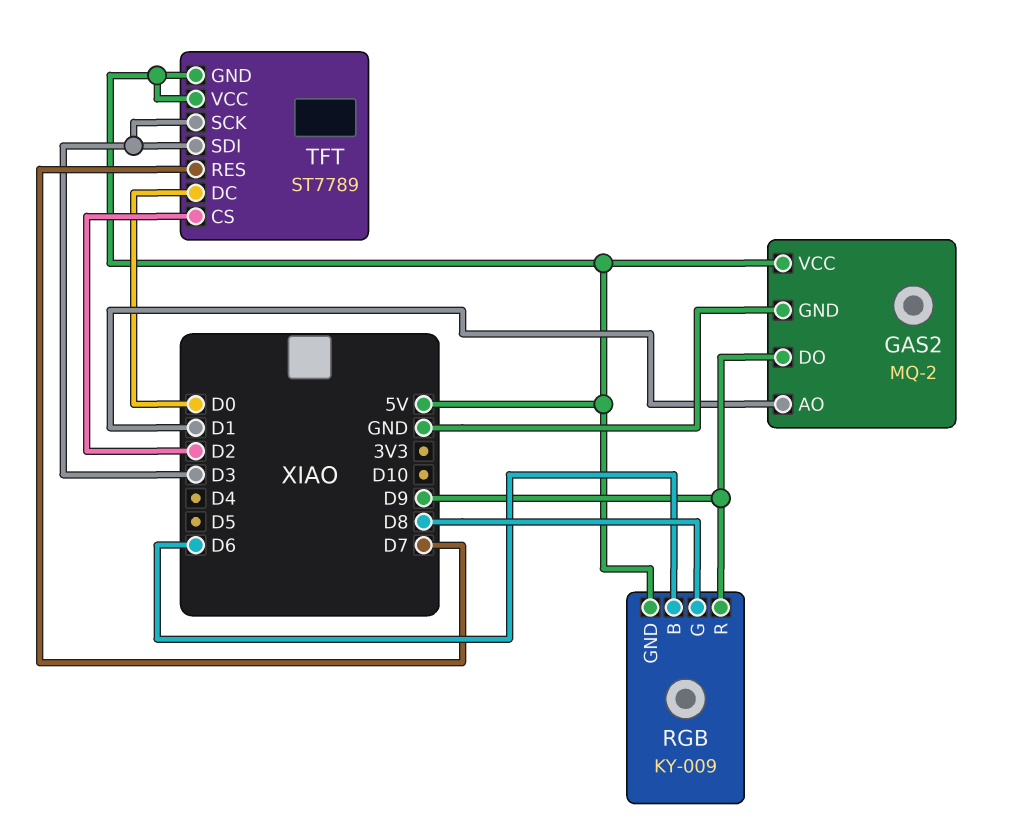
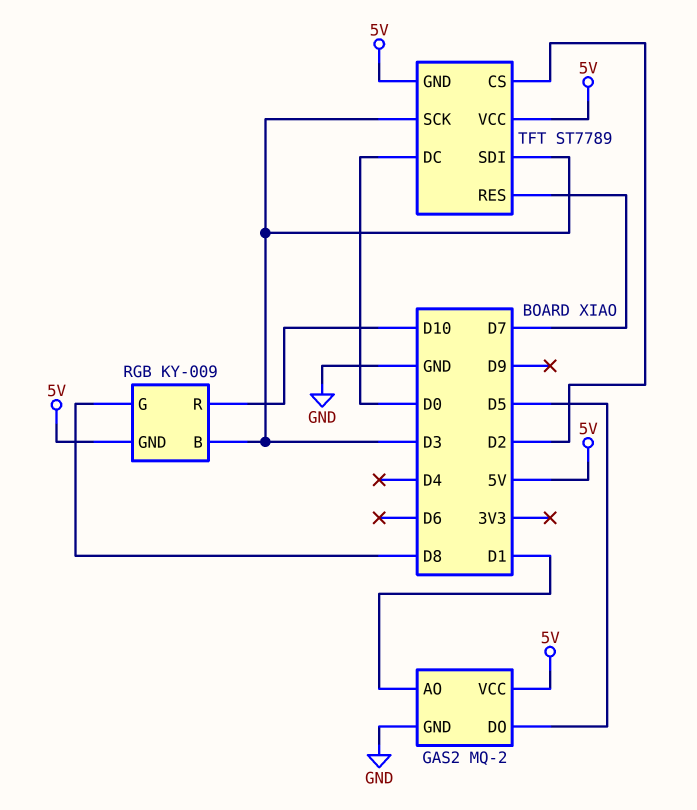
GAS2 pin DO: D9 -> D5
RGB pin B: D6 -> D3
RGB pin R: D9 -> D10

